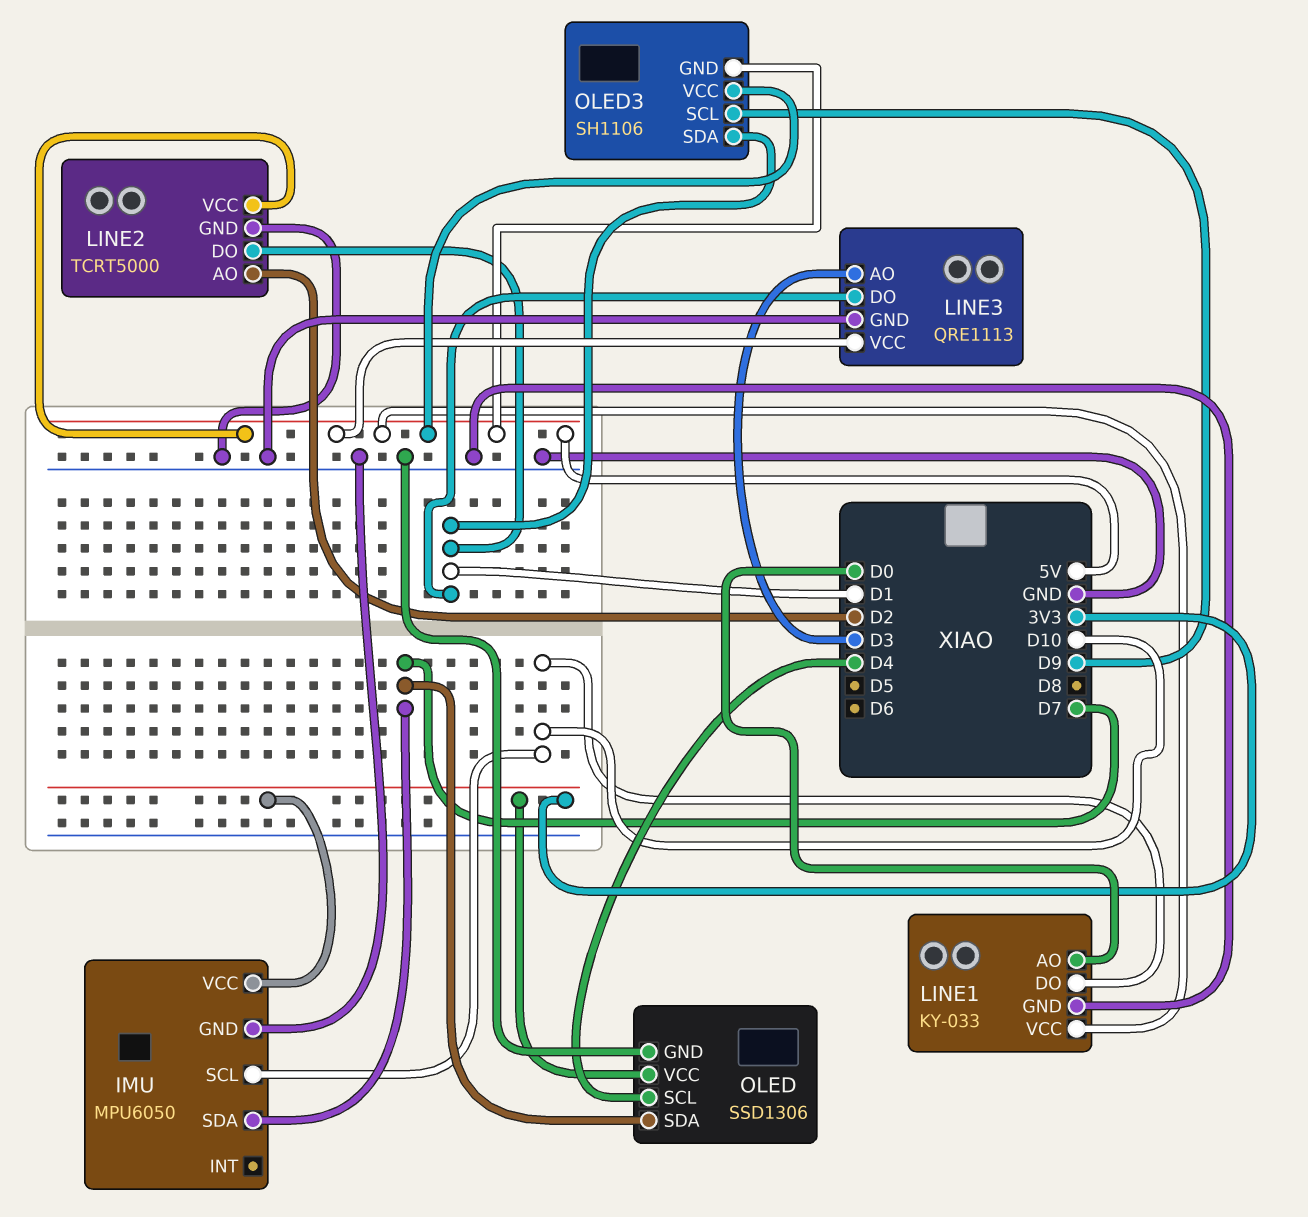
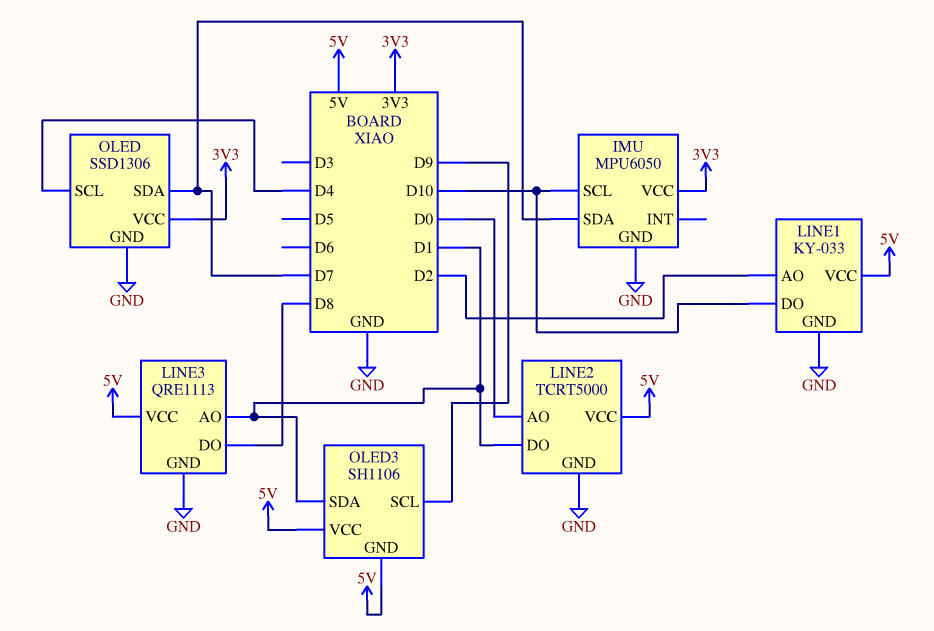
LINE1 pin AO: D0 -> D2
LINE2 pin AO: D2 -> D0
LINE3 pin AO: D3 -> D1
LINE3 pin DO: D1 -> D8

